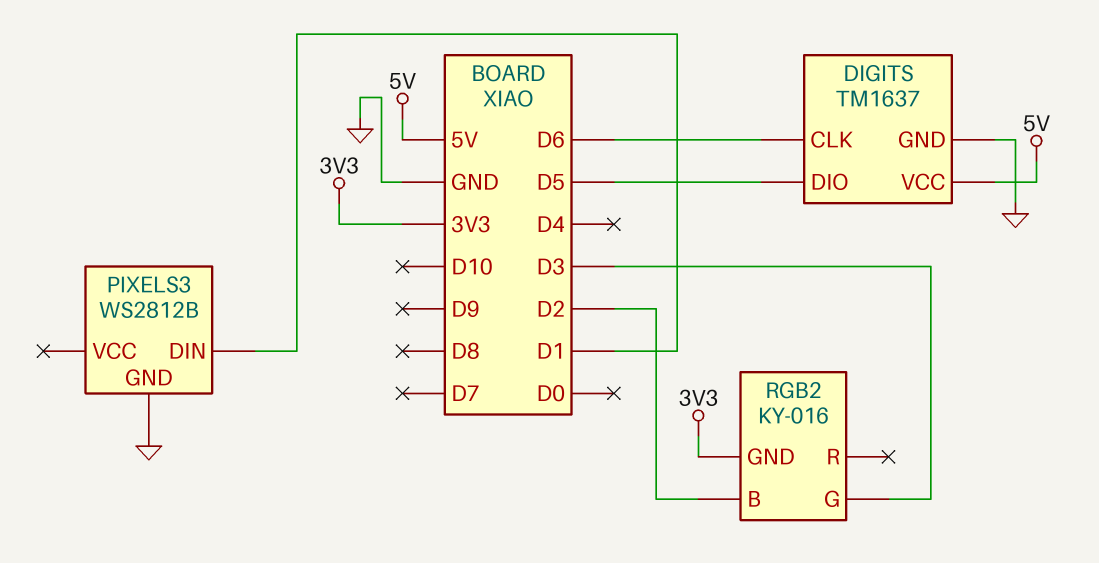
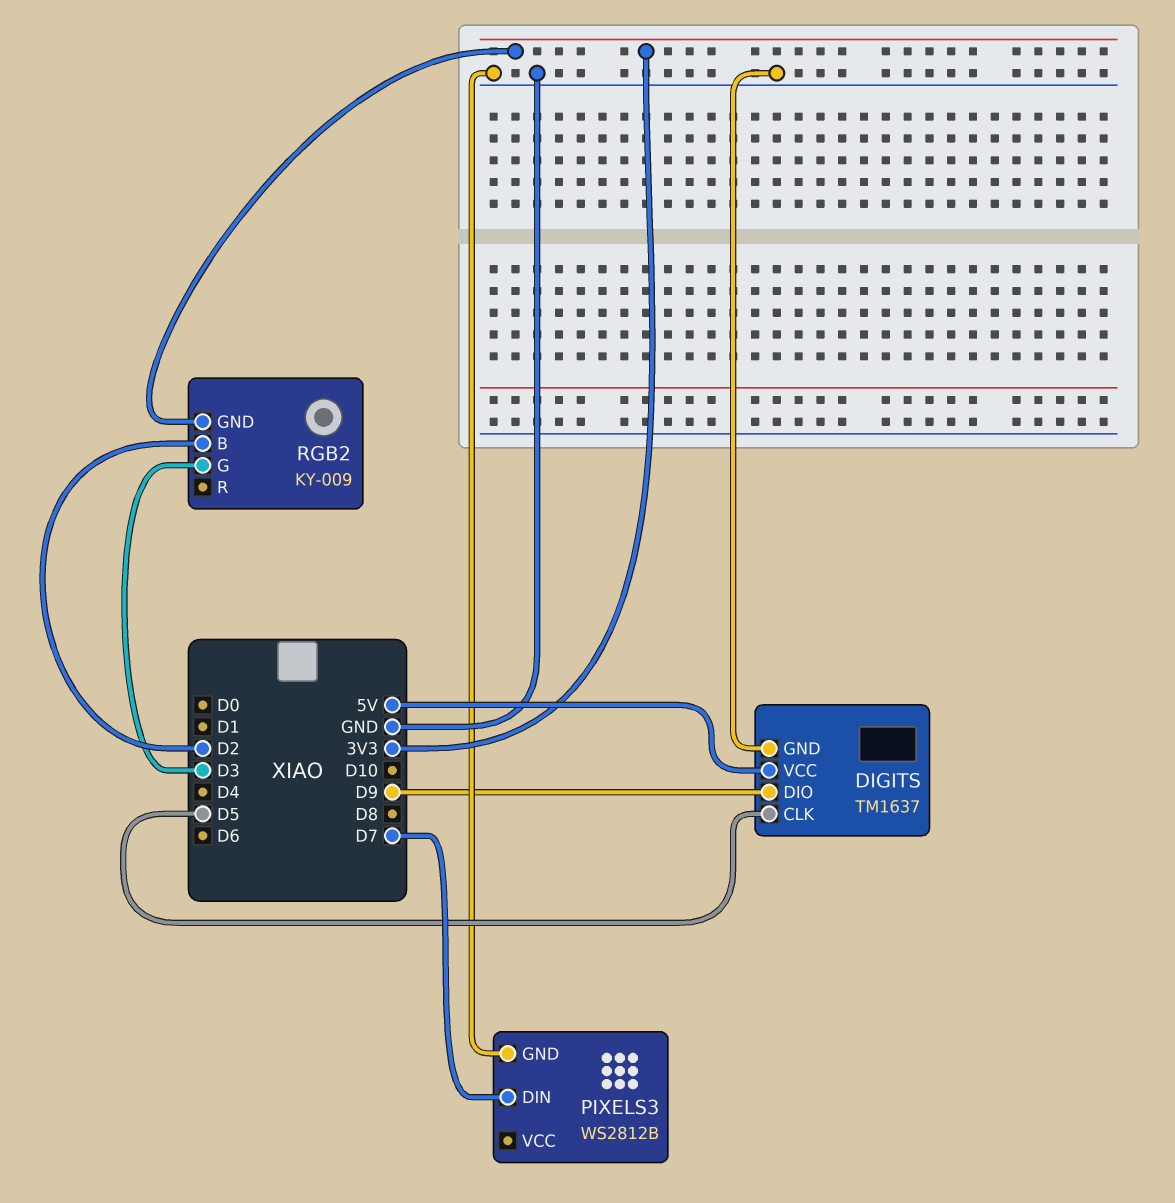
DIGITS pin CLK: D6 -> D5
DIGITS pin DIO: D5 -> D9
PIXELS3 pin DIN: D1 -> D7
RGB2: KY-016 -> KY-009

